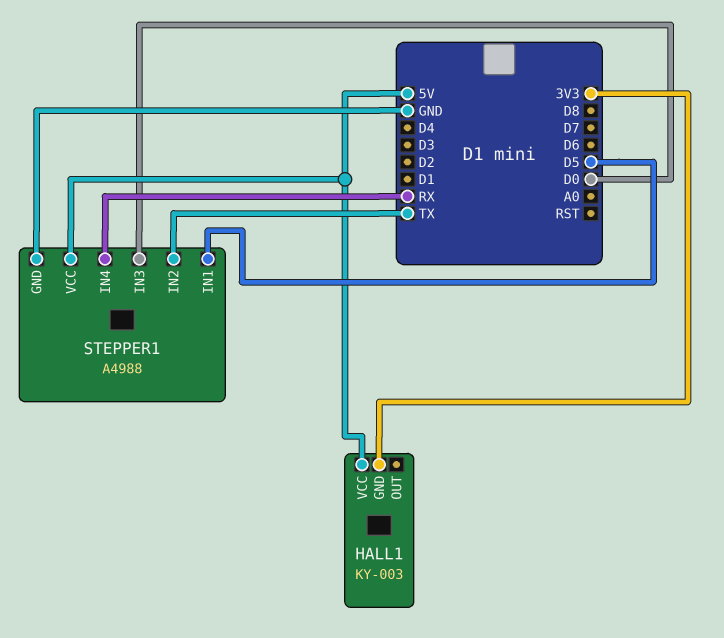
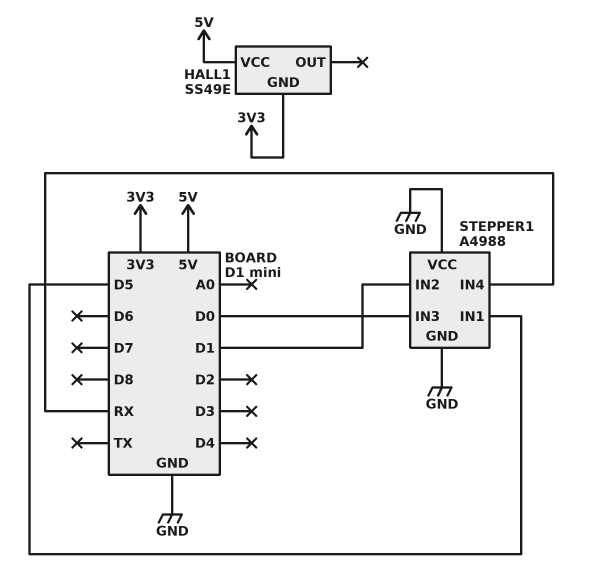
HALL1: KY-003 -> SS49E
STEPPER1 pin IN2: TX -> D1
STEPPER1 pin VCC: 5V -> GND

